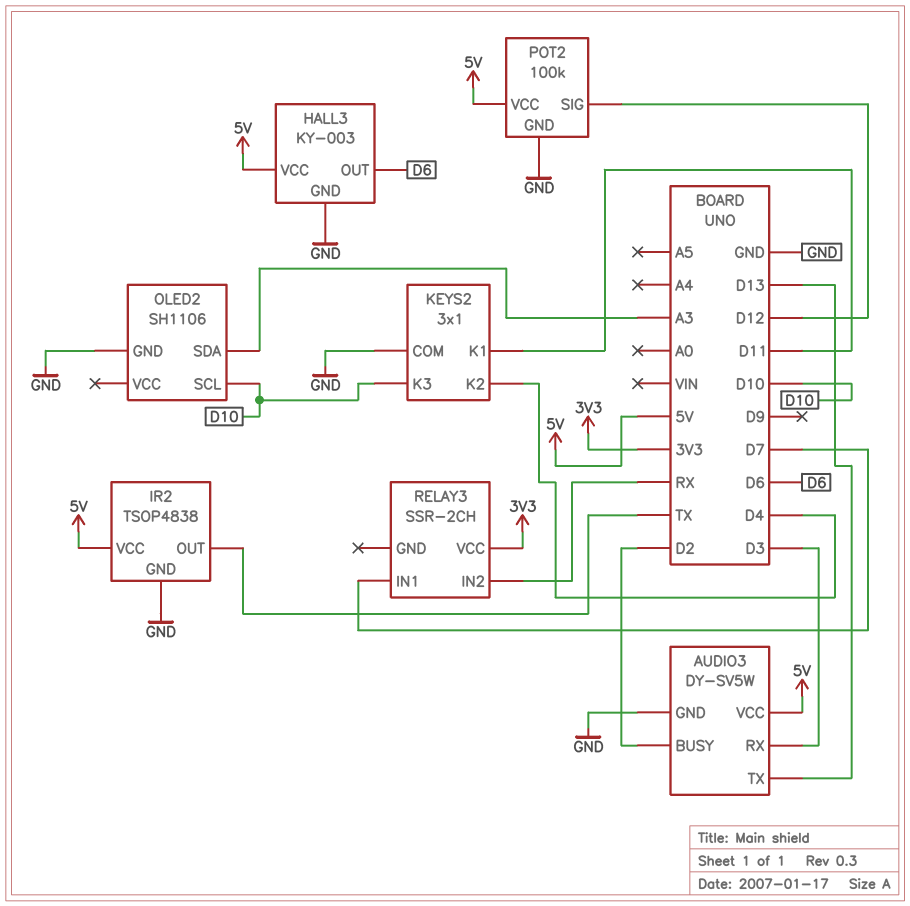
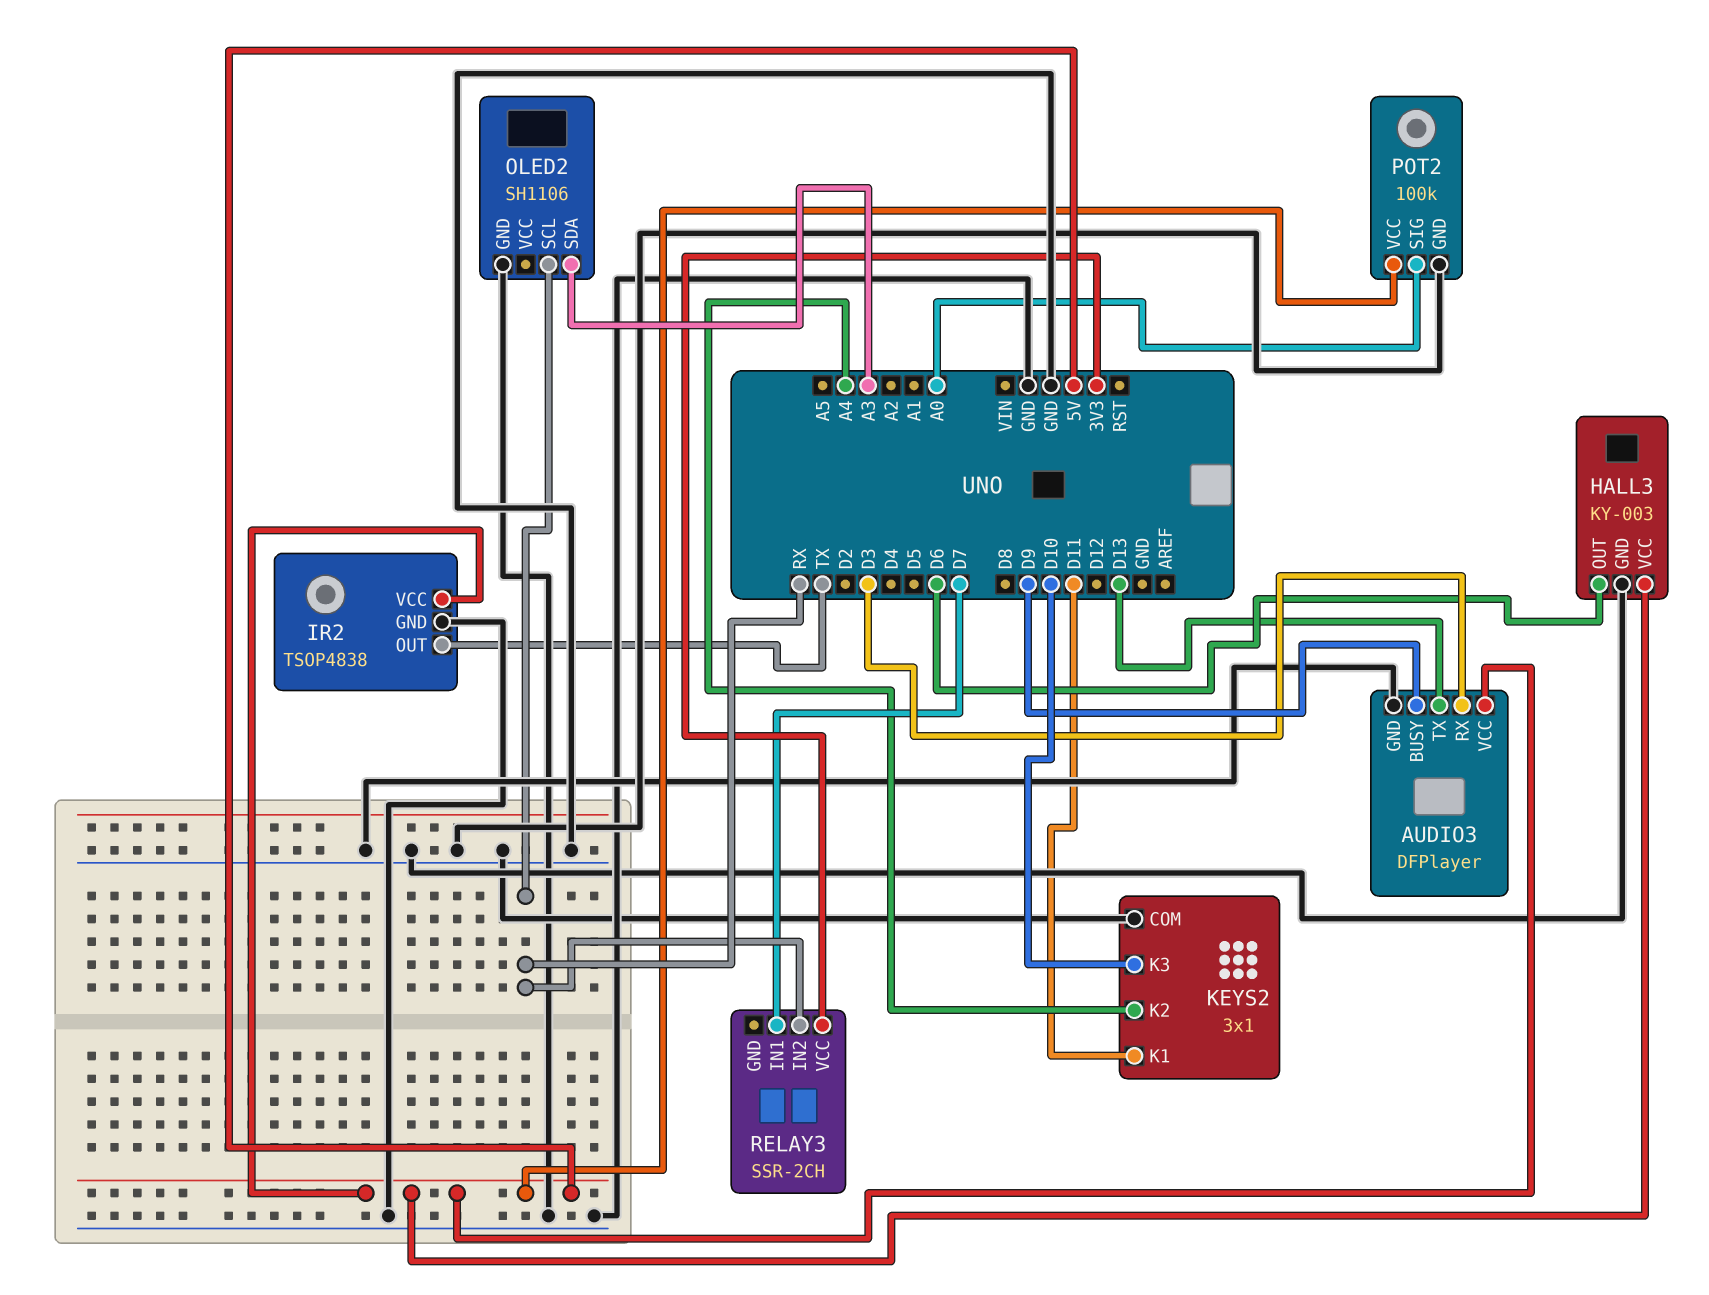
AUDIO3: DY-SV5W -> DFPlayer
AUDIO3 pin BUSY: D2 -> D9
KEYS2 pin K2: D4 -> A4
OLED2 pin SCL: D10 -> RX
POT2 pin SIG: D12 -> A0

